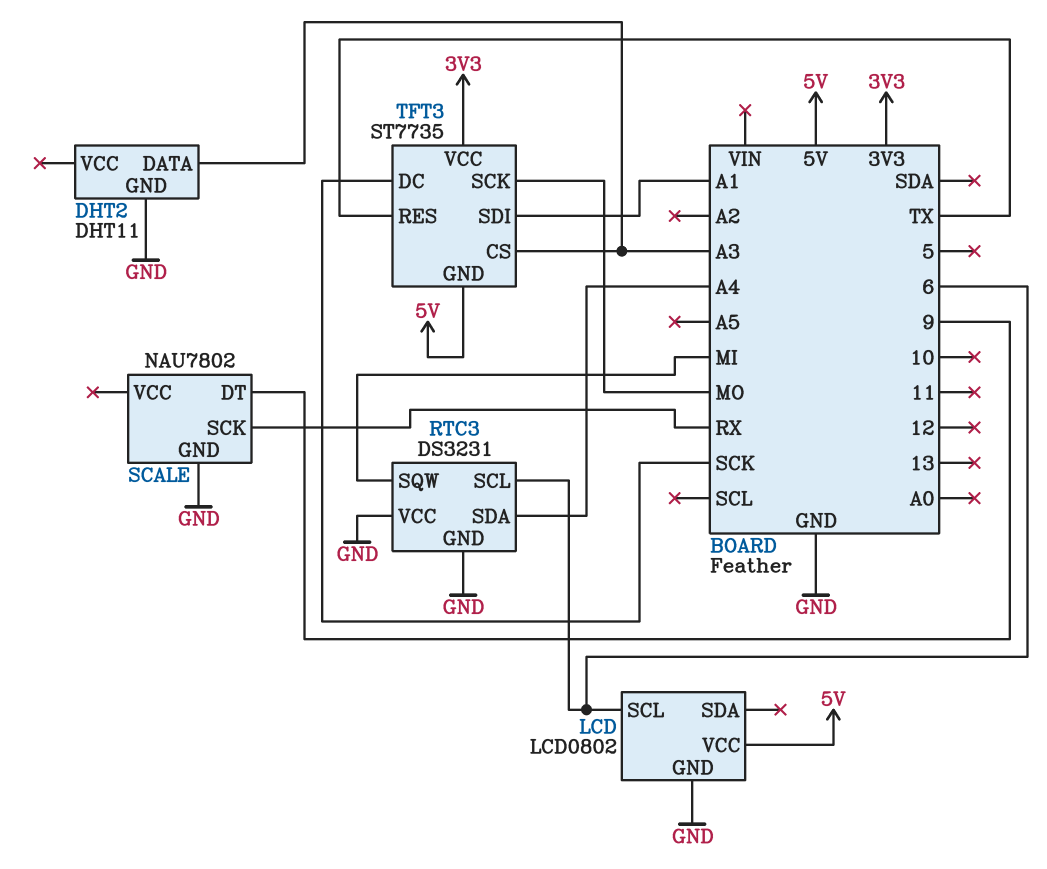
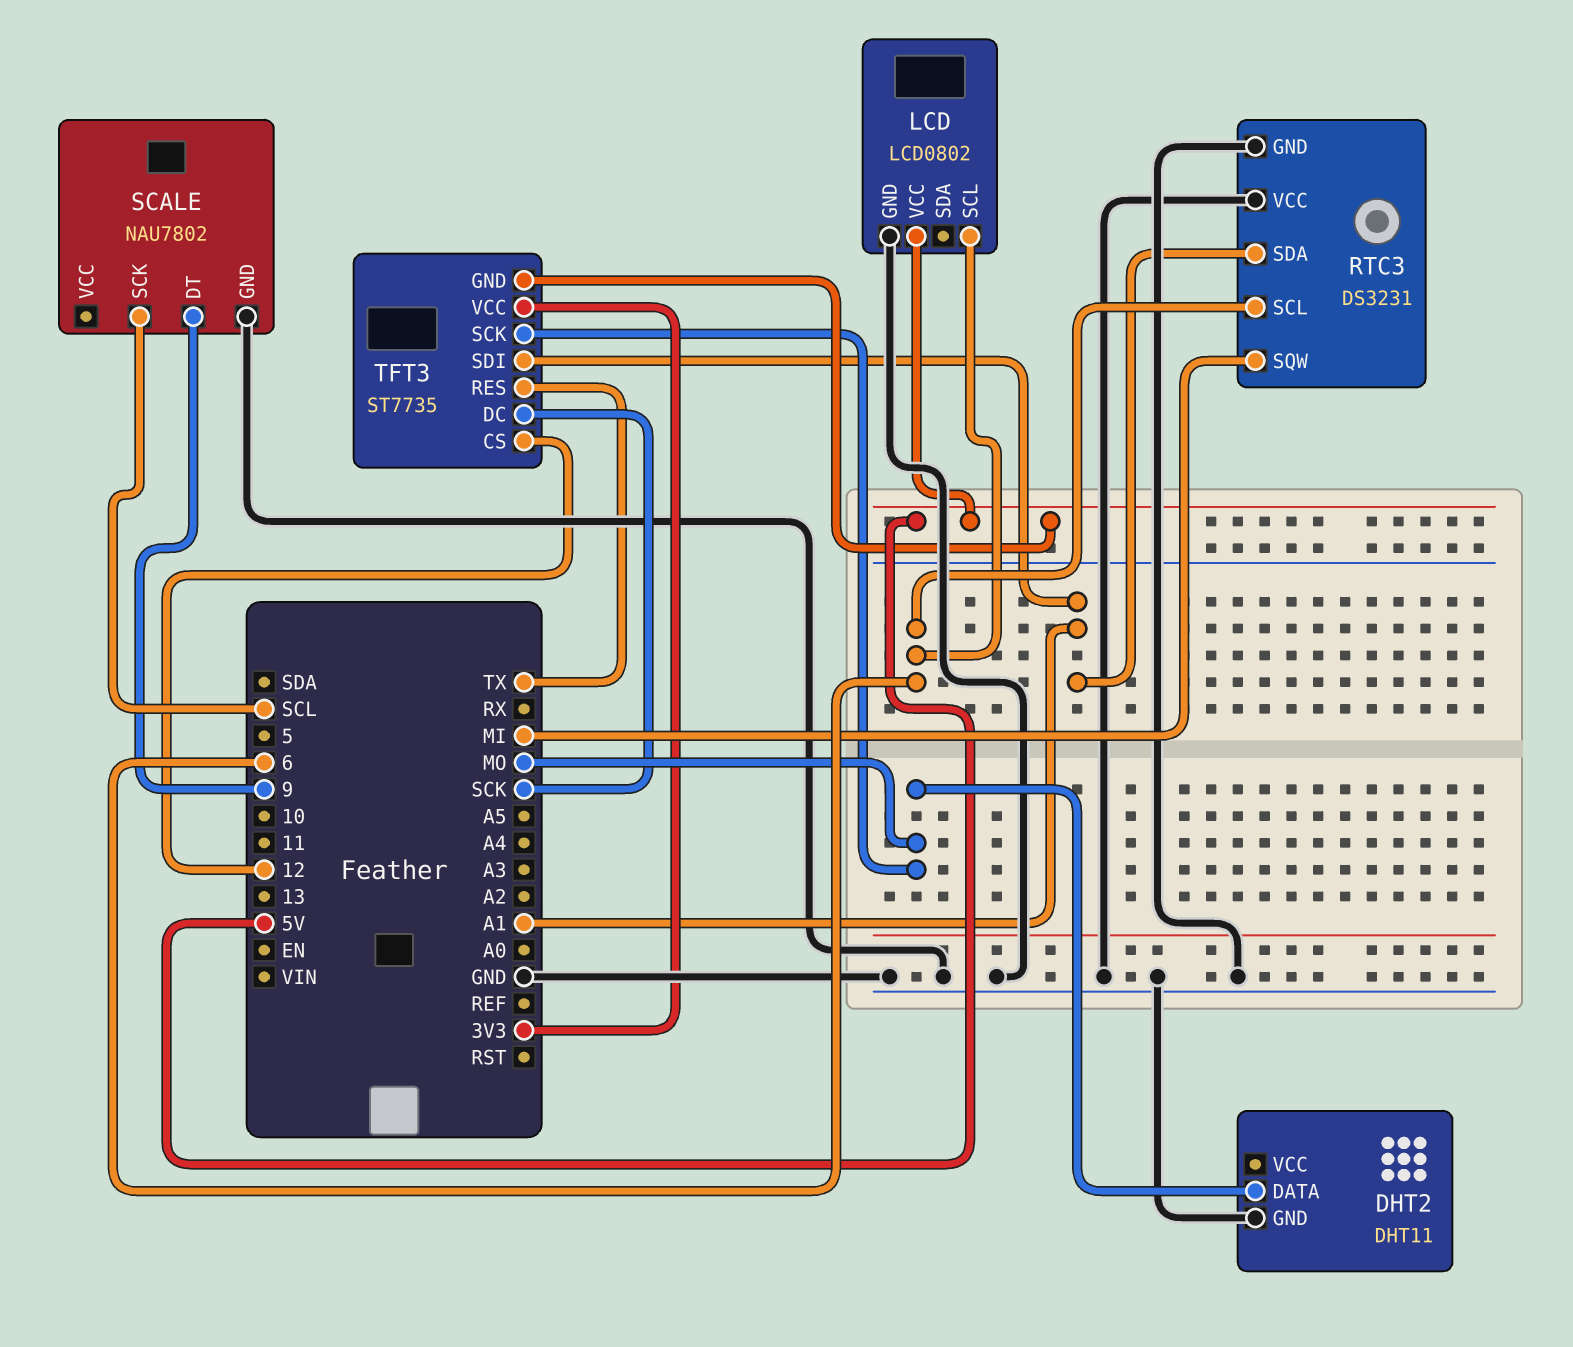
DHT2 pin DATA: A3 -> MO
RTC3 pin SDA: A4 -> A1
SCALE pin SCK: RX -> SCL
TFT3 pin CS: A3 -> 12

